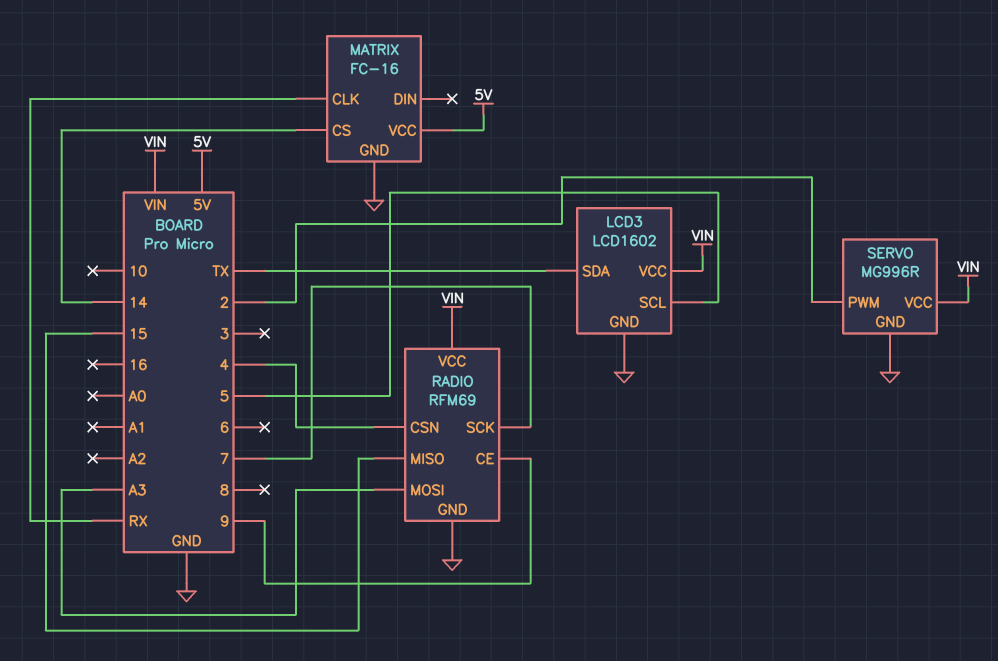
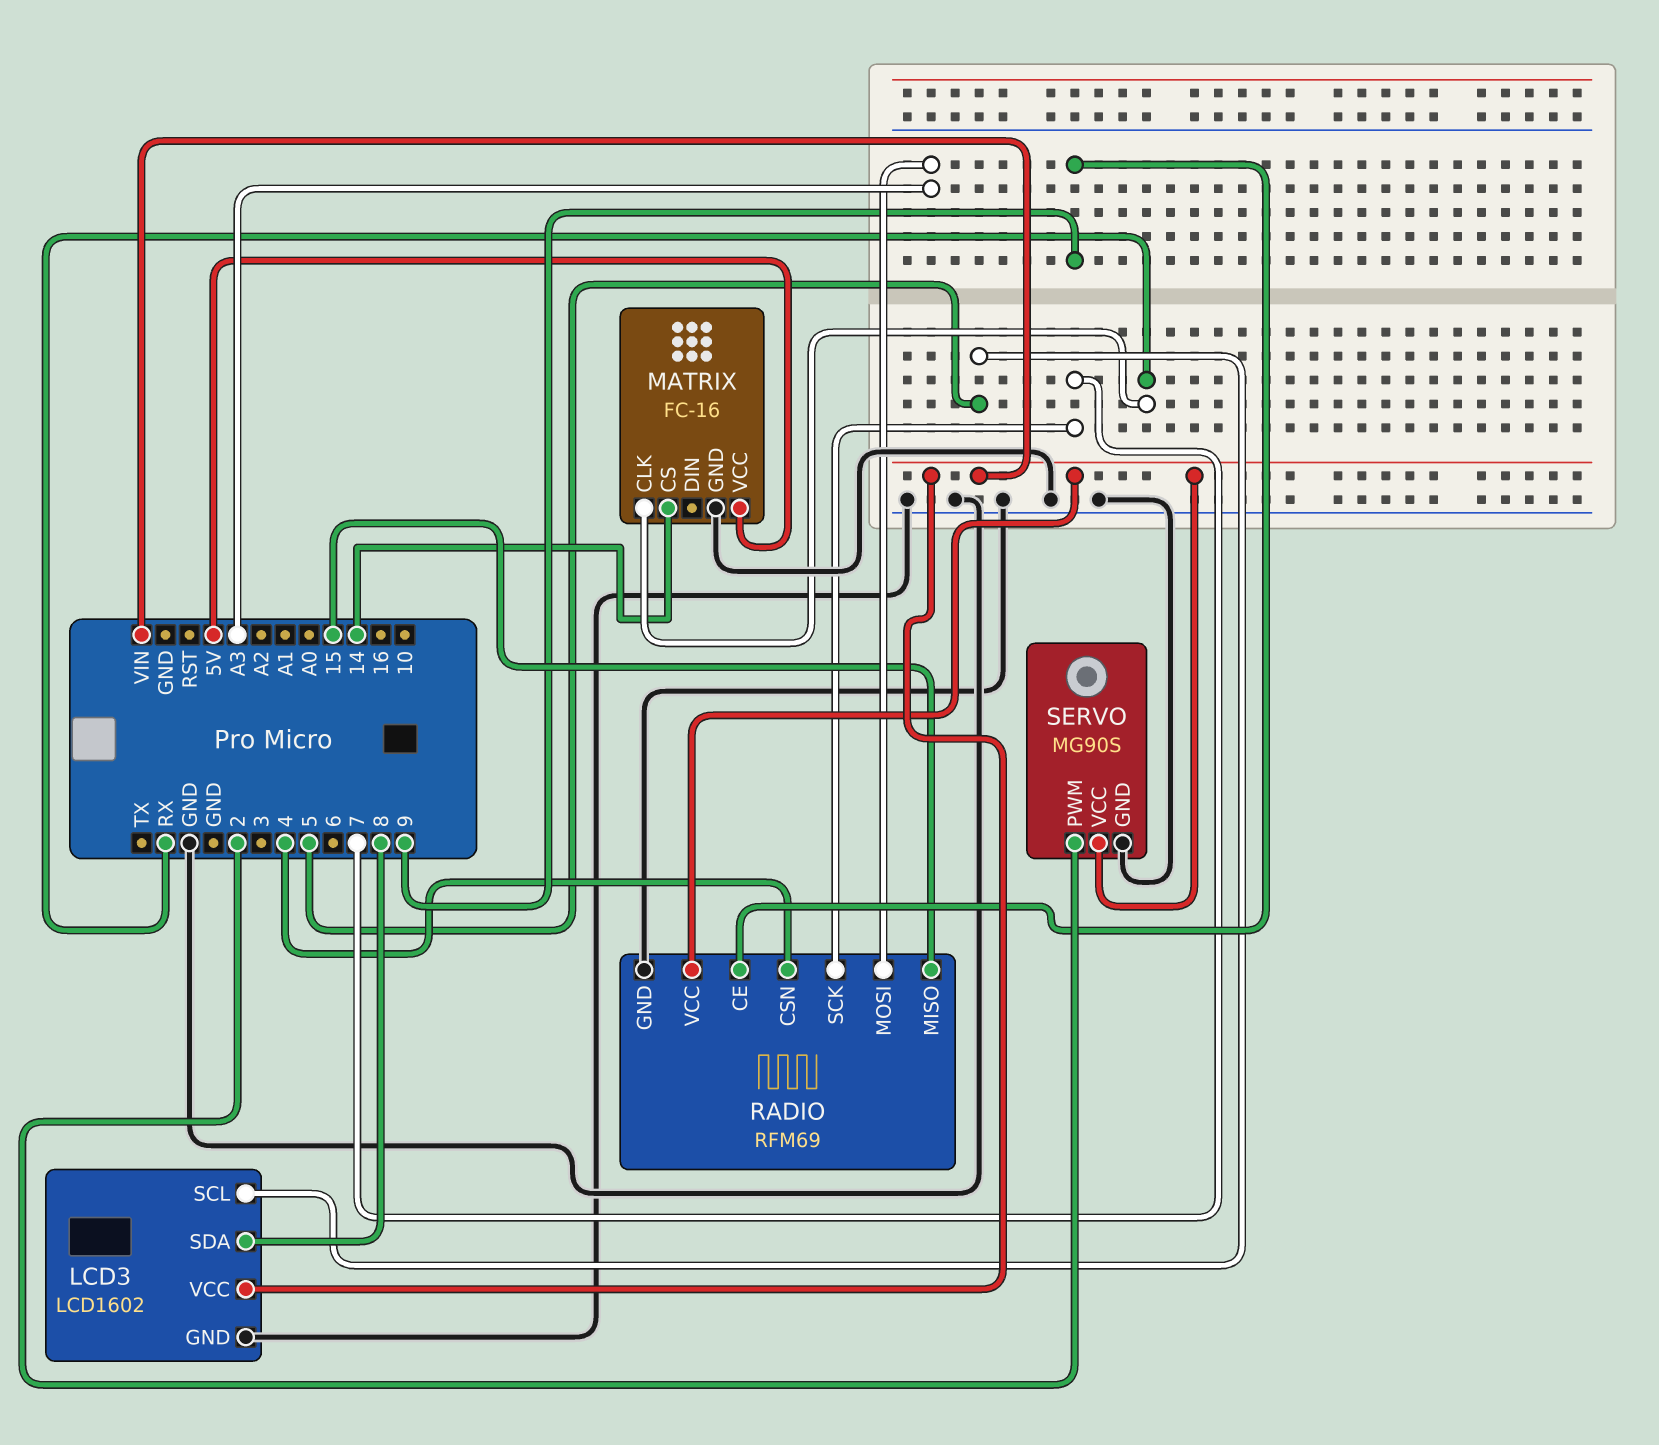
LCD3 pin SDA: TX -> 8
SERVO: MG996R -> MG90S

